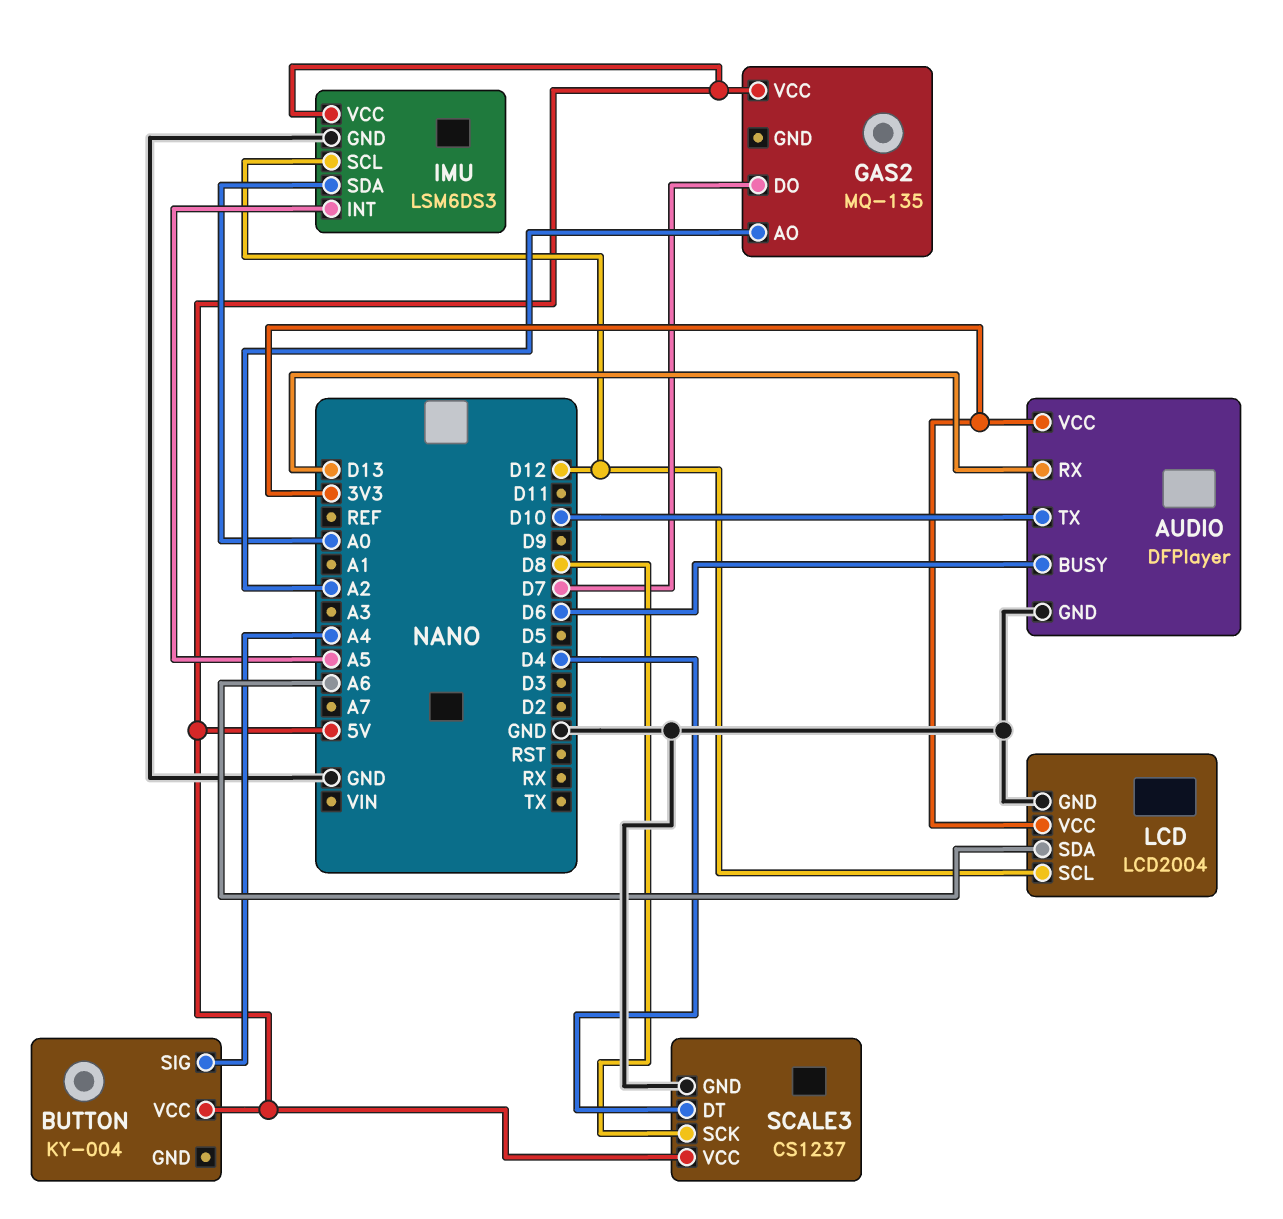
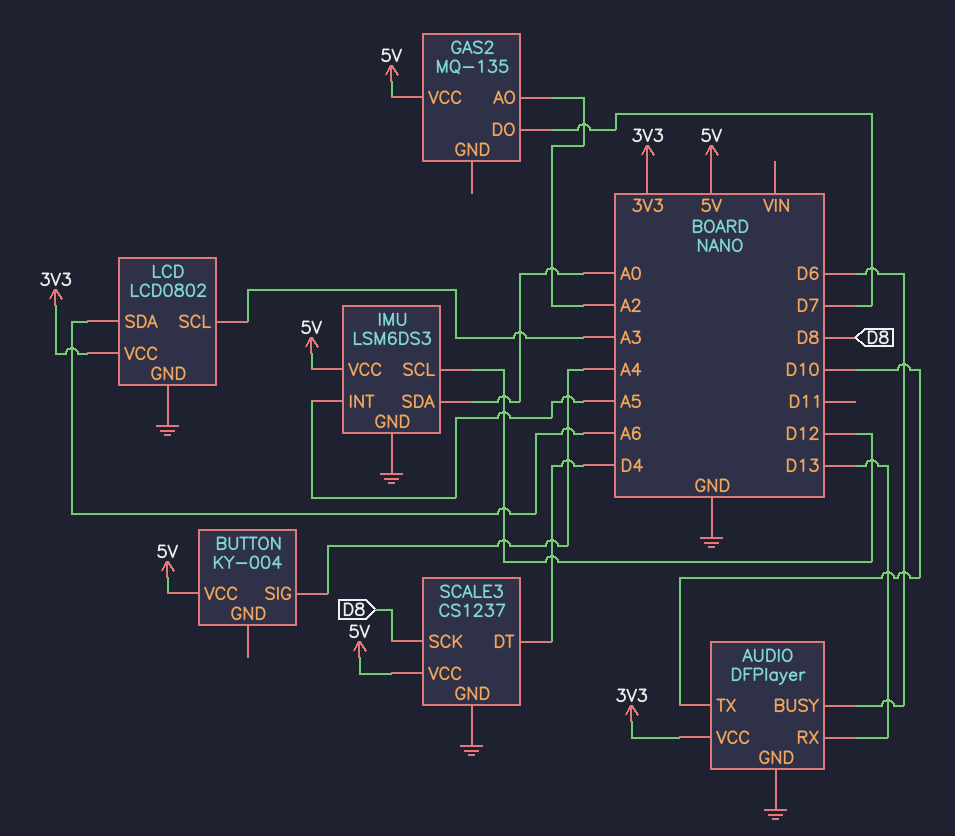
LCD: LCD2004 -> LCD0802
LCD pin SCL: D12 -> A3

